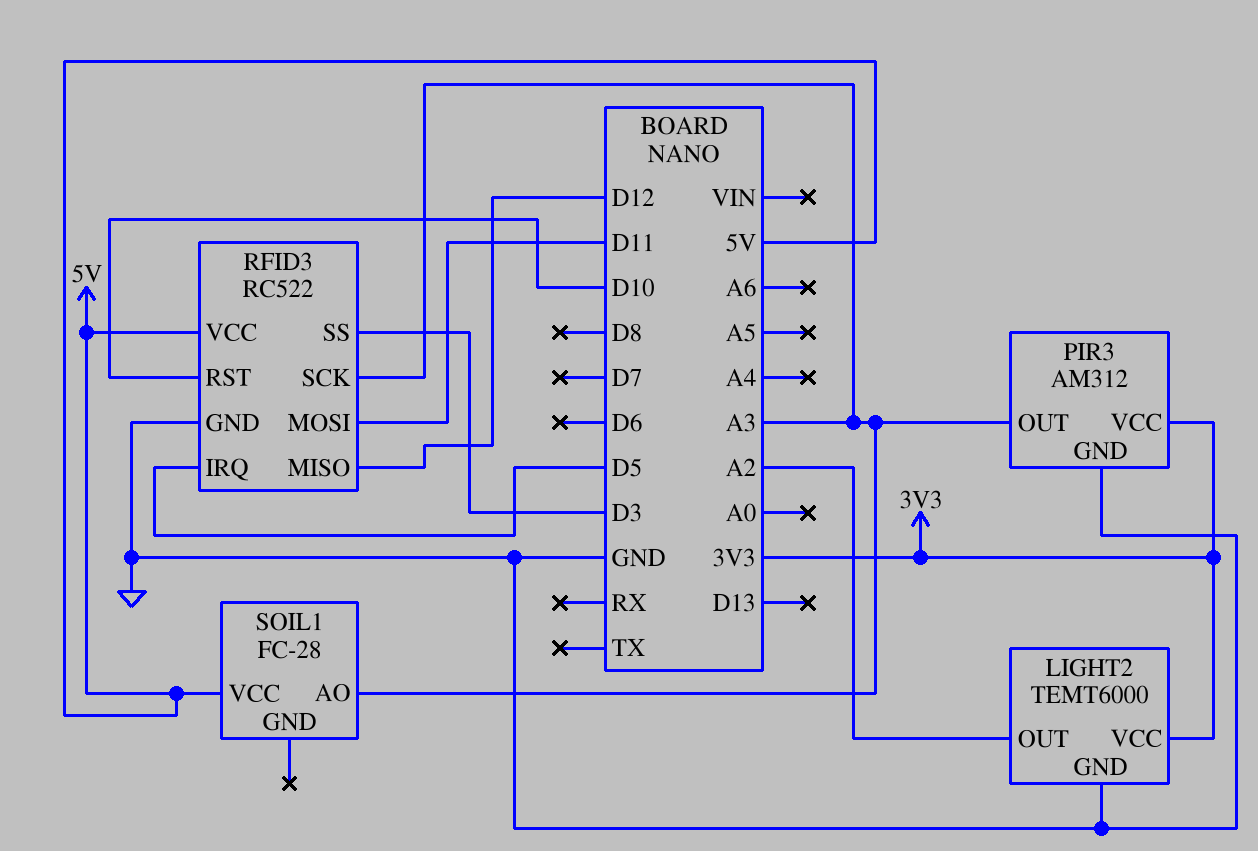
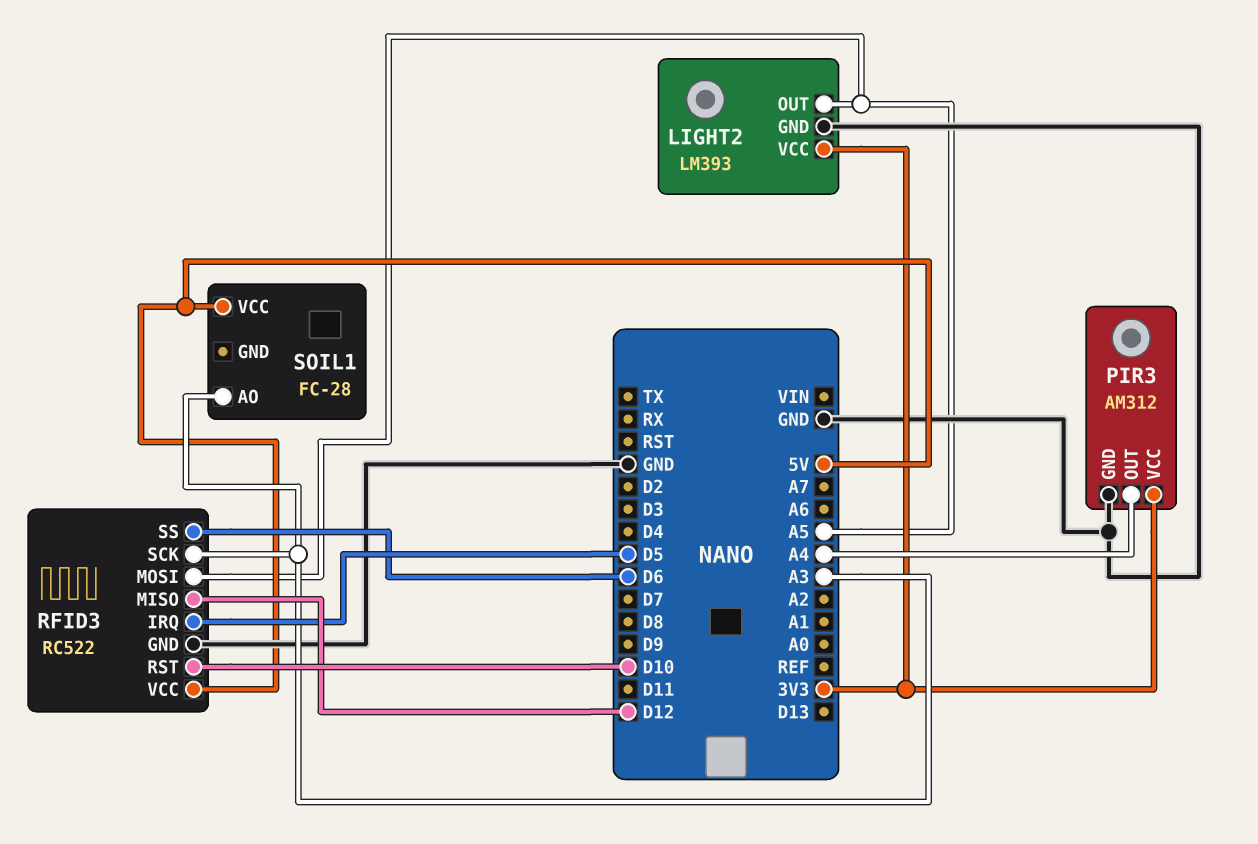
LIGHT2: TEMT6000 -> LM393
LIGHT2 pin OUT: A2 -> A5
PIR3 pin OUT: A3 -> A4
RFID3 pin MOSI: D11 -> A5
RFID3 pin SS: D3 -> D6

